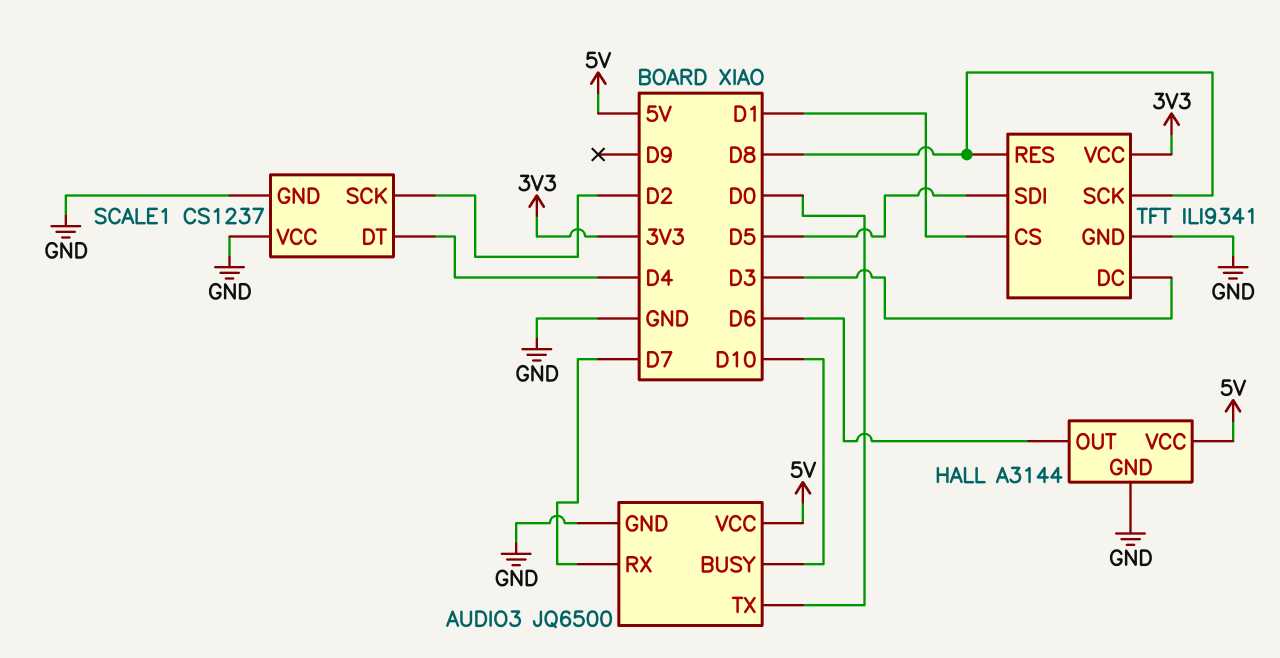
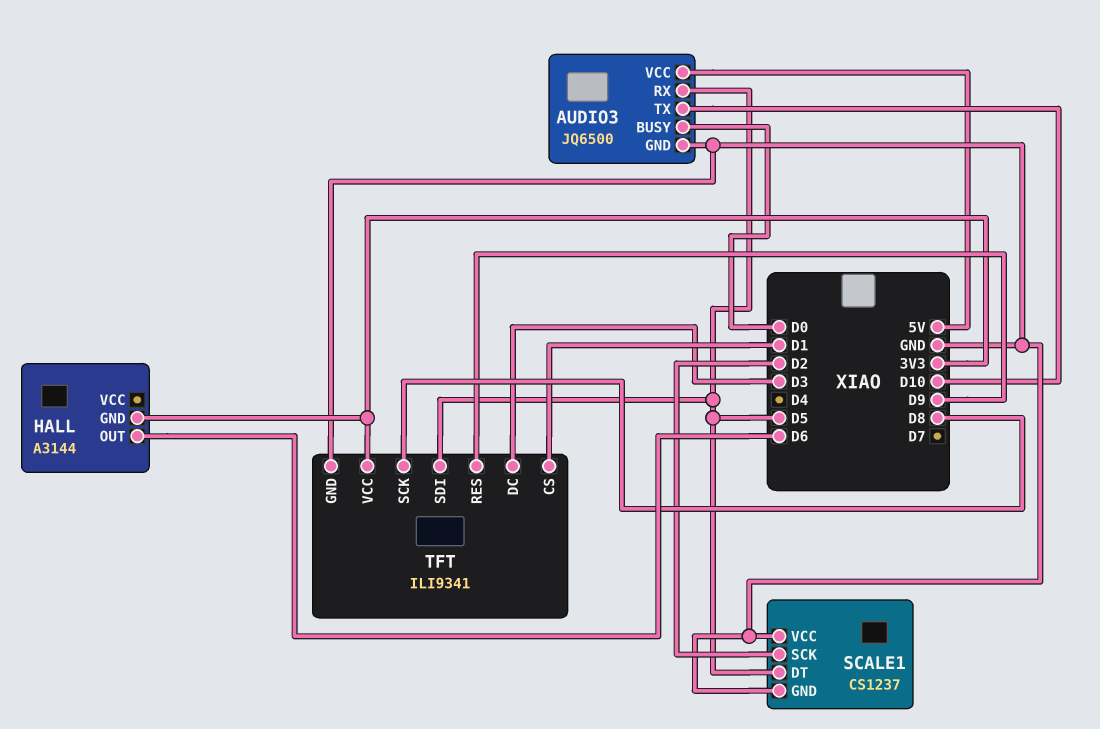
AUDIO3 pin BUSY: D10 -> D0
AUDIO3 pin RX: D7 -> D5
AUDIO3 pin TX: D0 -> D10
HALL pin GND: GND -> 3V3
HALL pin VCC: 5V -> none
SCALE1 pin DT: D4 -> D5
TFT pin RES: D8 -> D9

